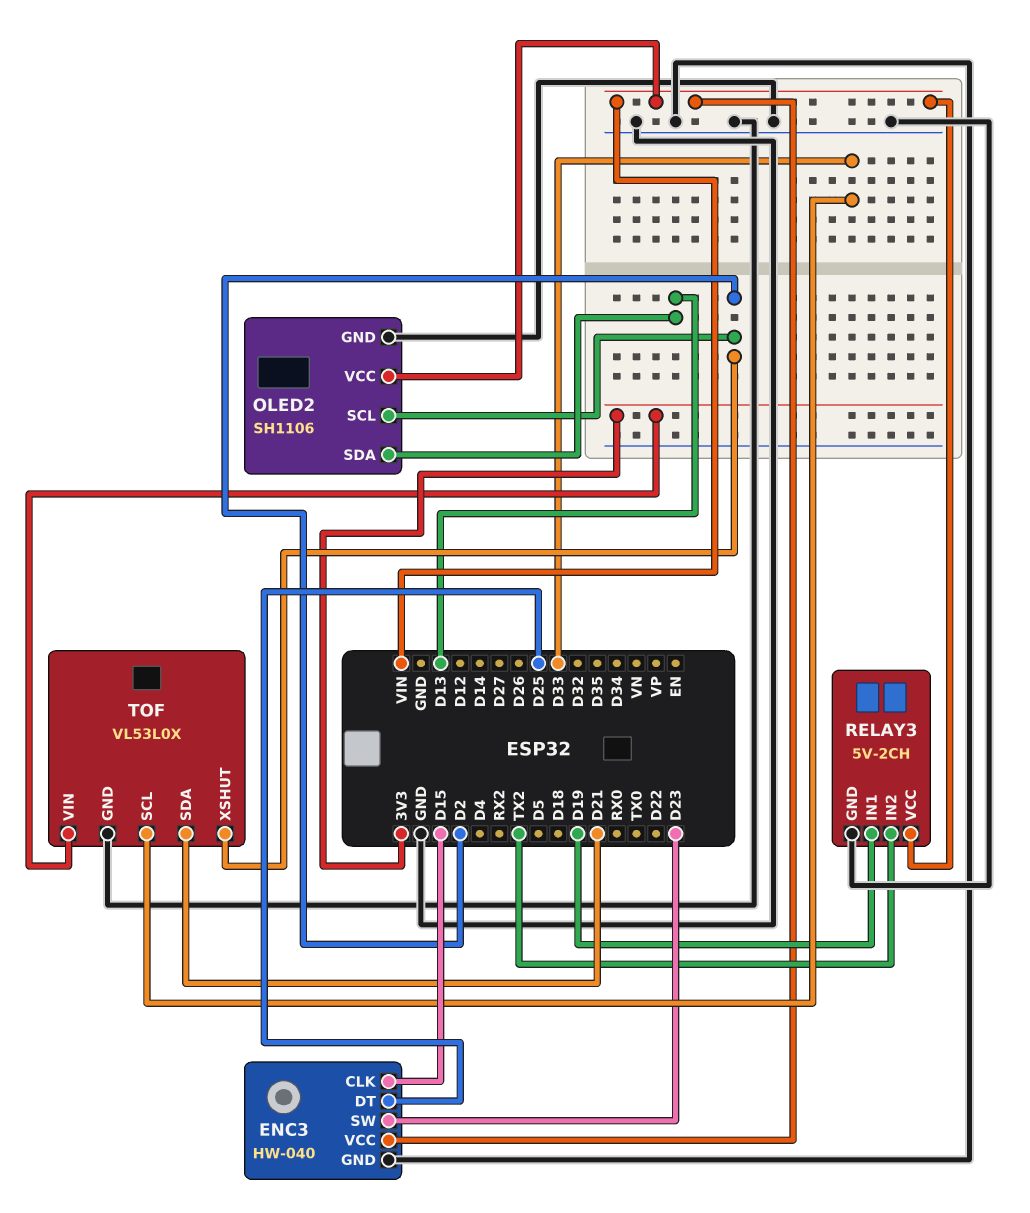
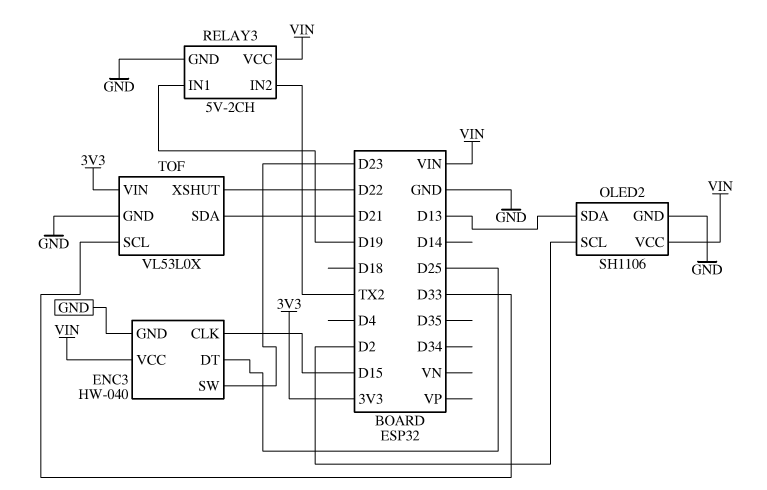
TOF pin XSHUT: D2 -> D22

